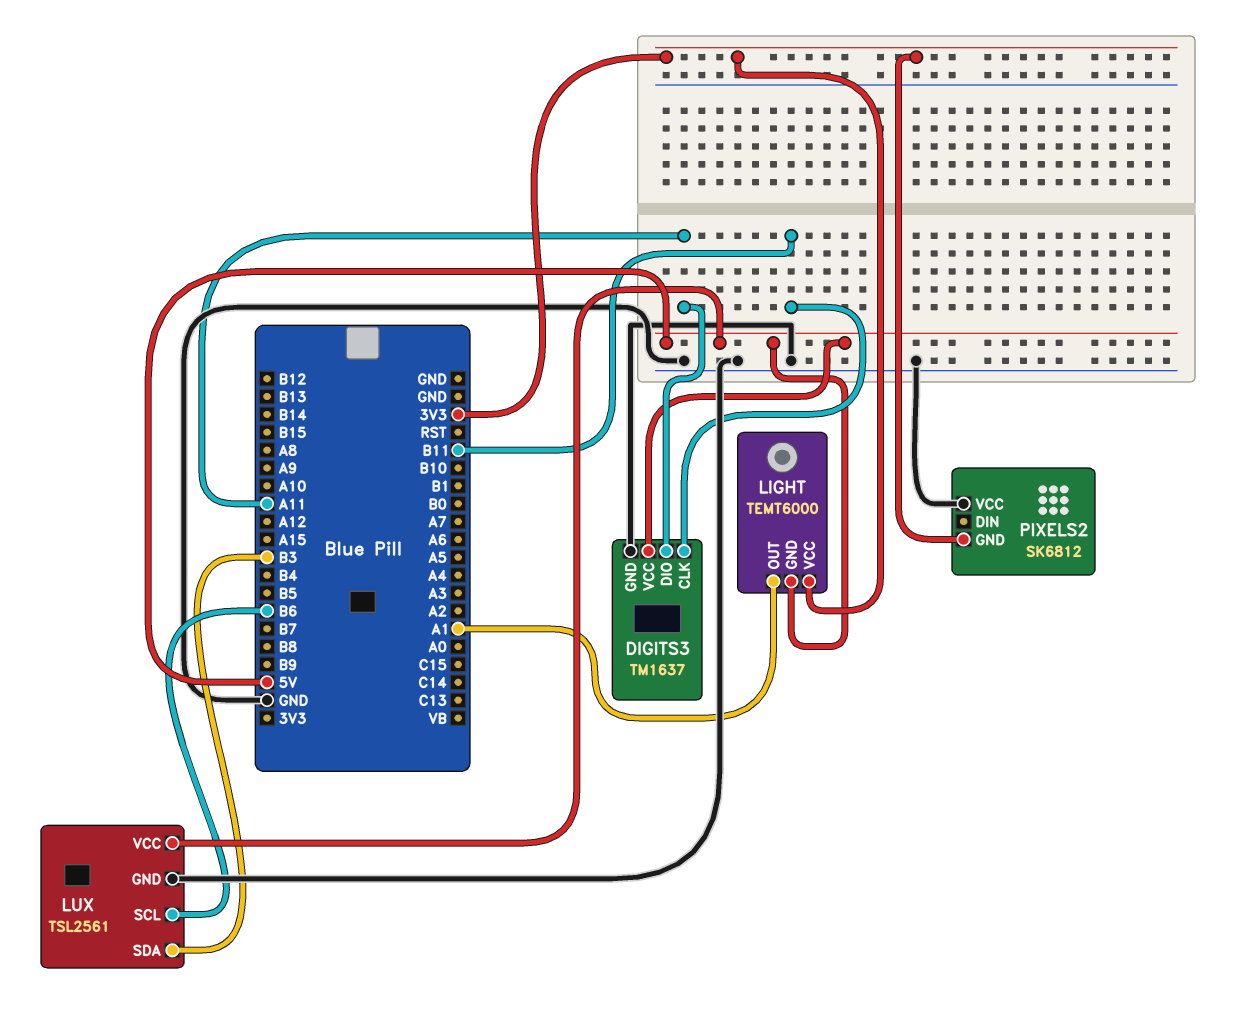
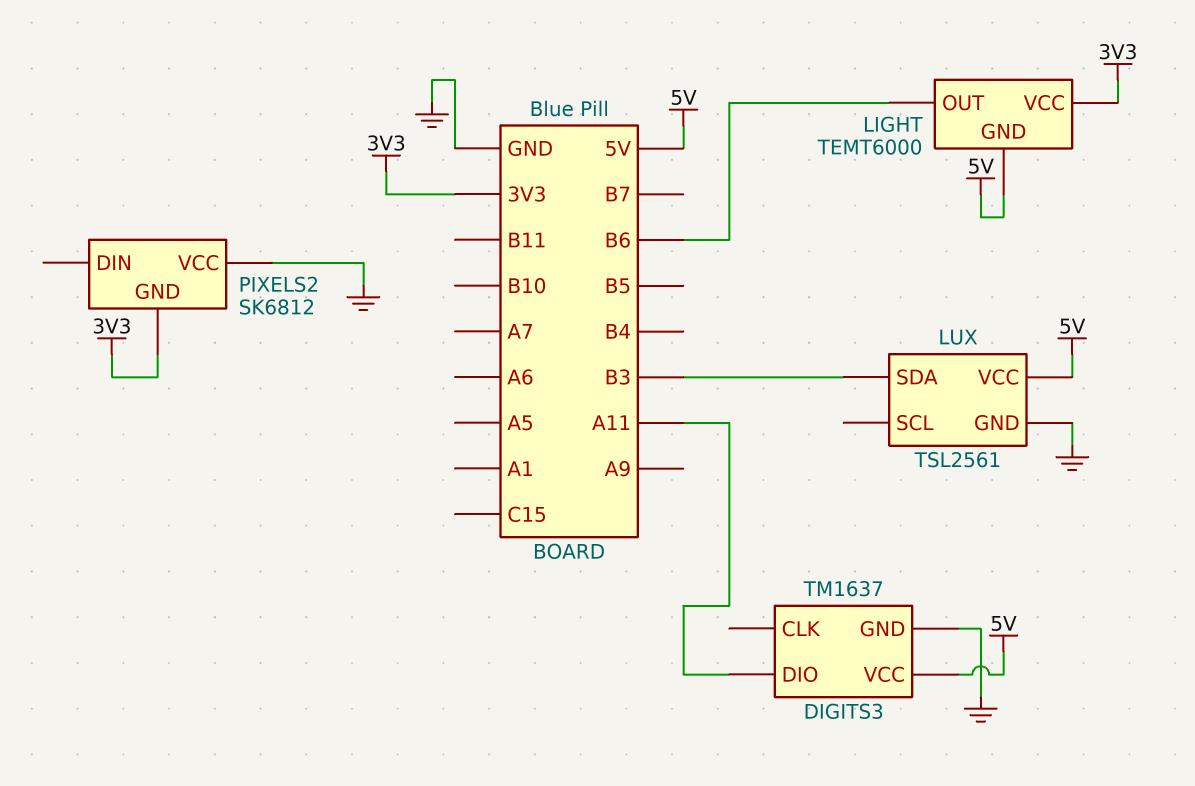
DIGITS3 pin CLK: B11 -> none
LIGHT pin OUT: A1 -> B6
LUX pin SCL: B6 -> none

